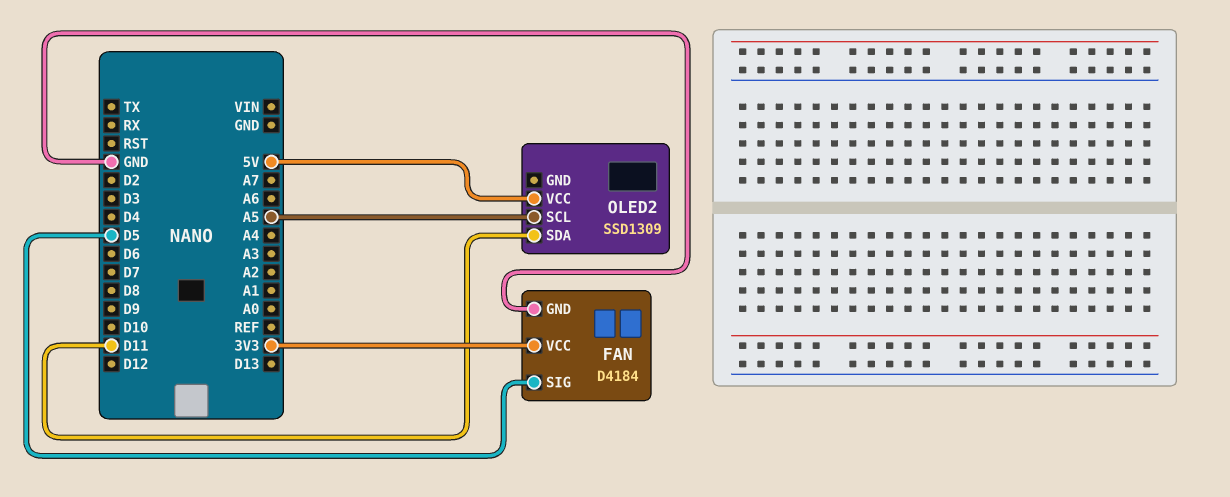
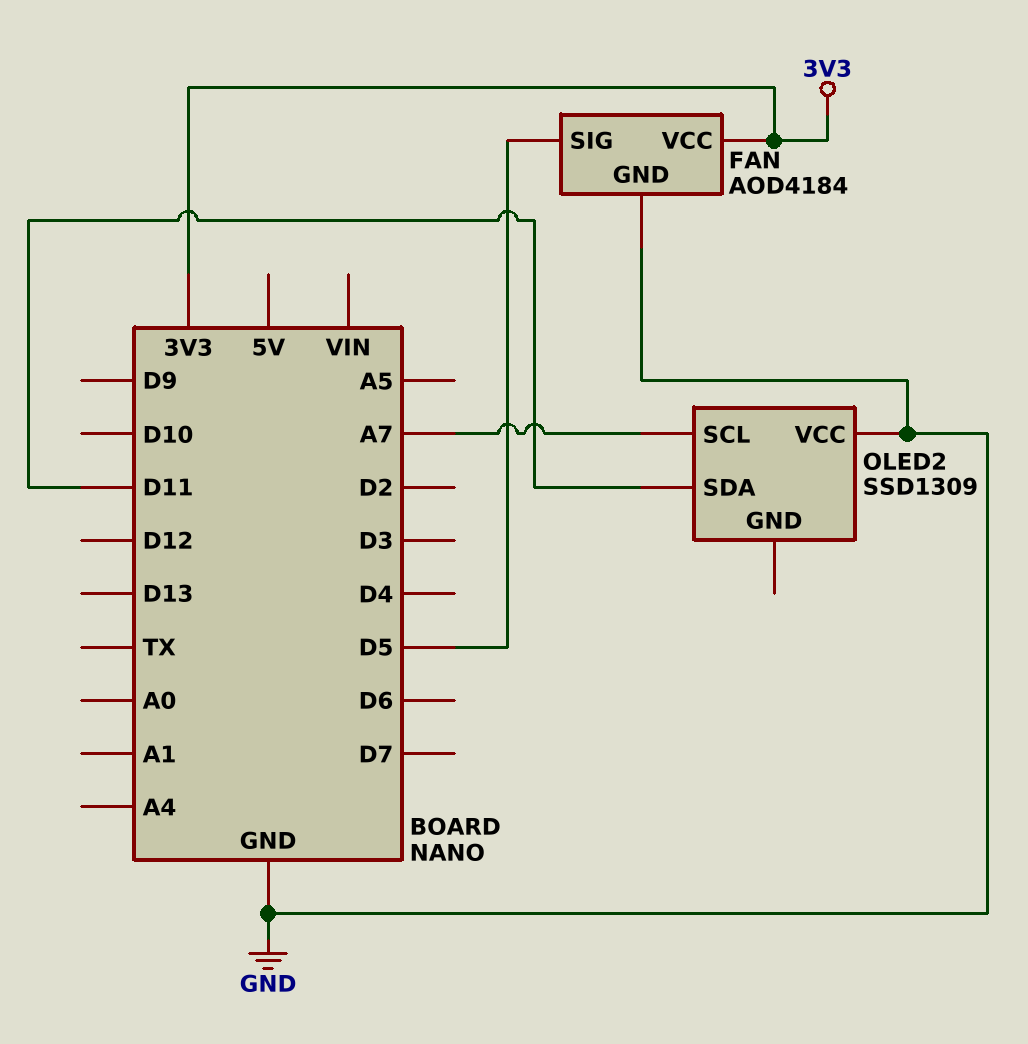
FAN: D4184 -> AOD4184
OLED2 pin SCL: A5 -> A7
OLED2 pin VCC: 5V -> GND

